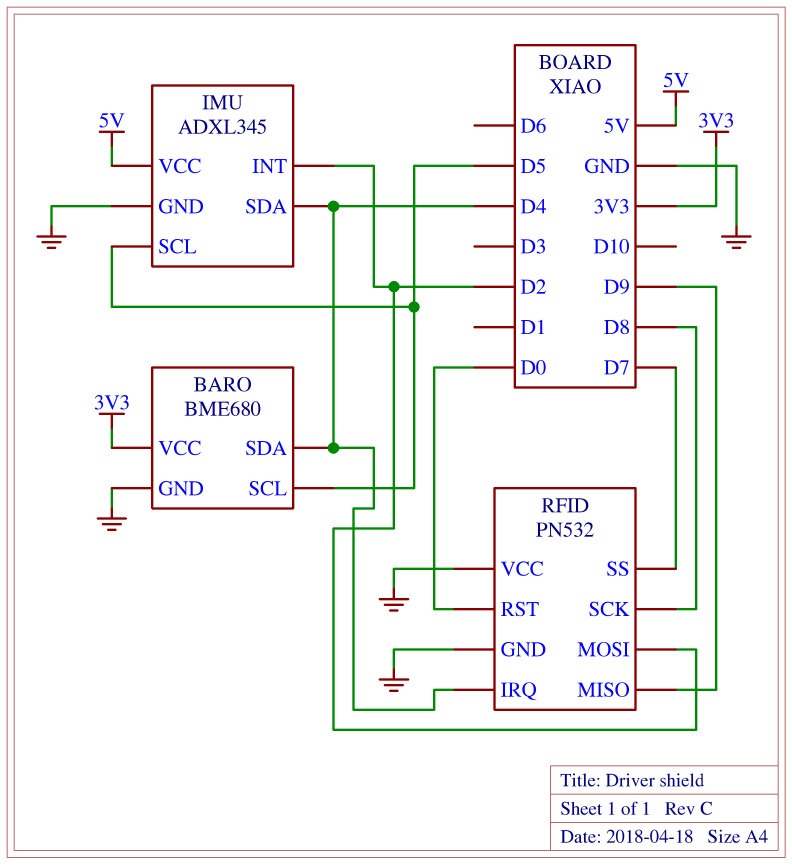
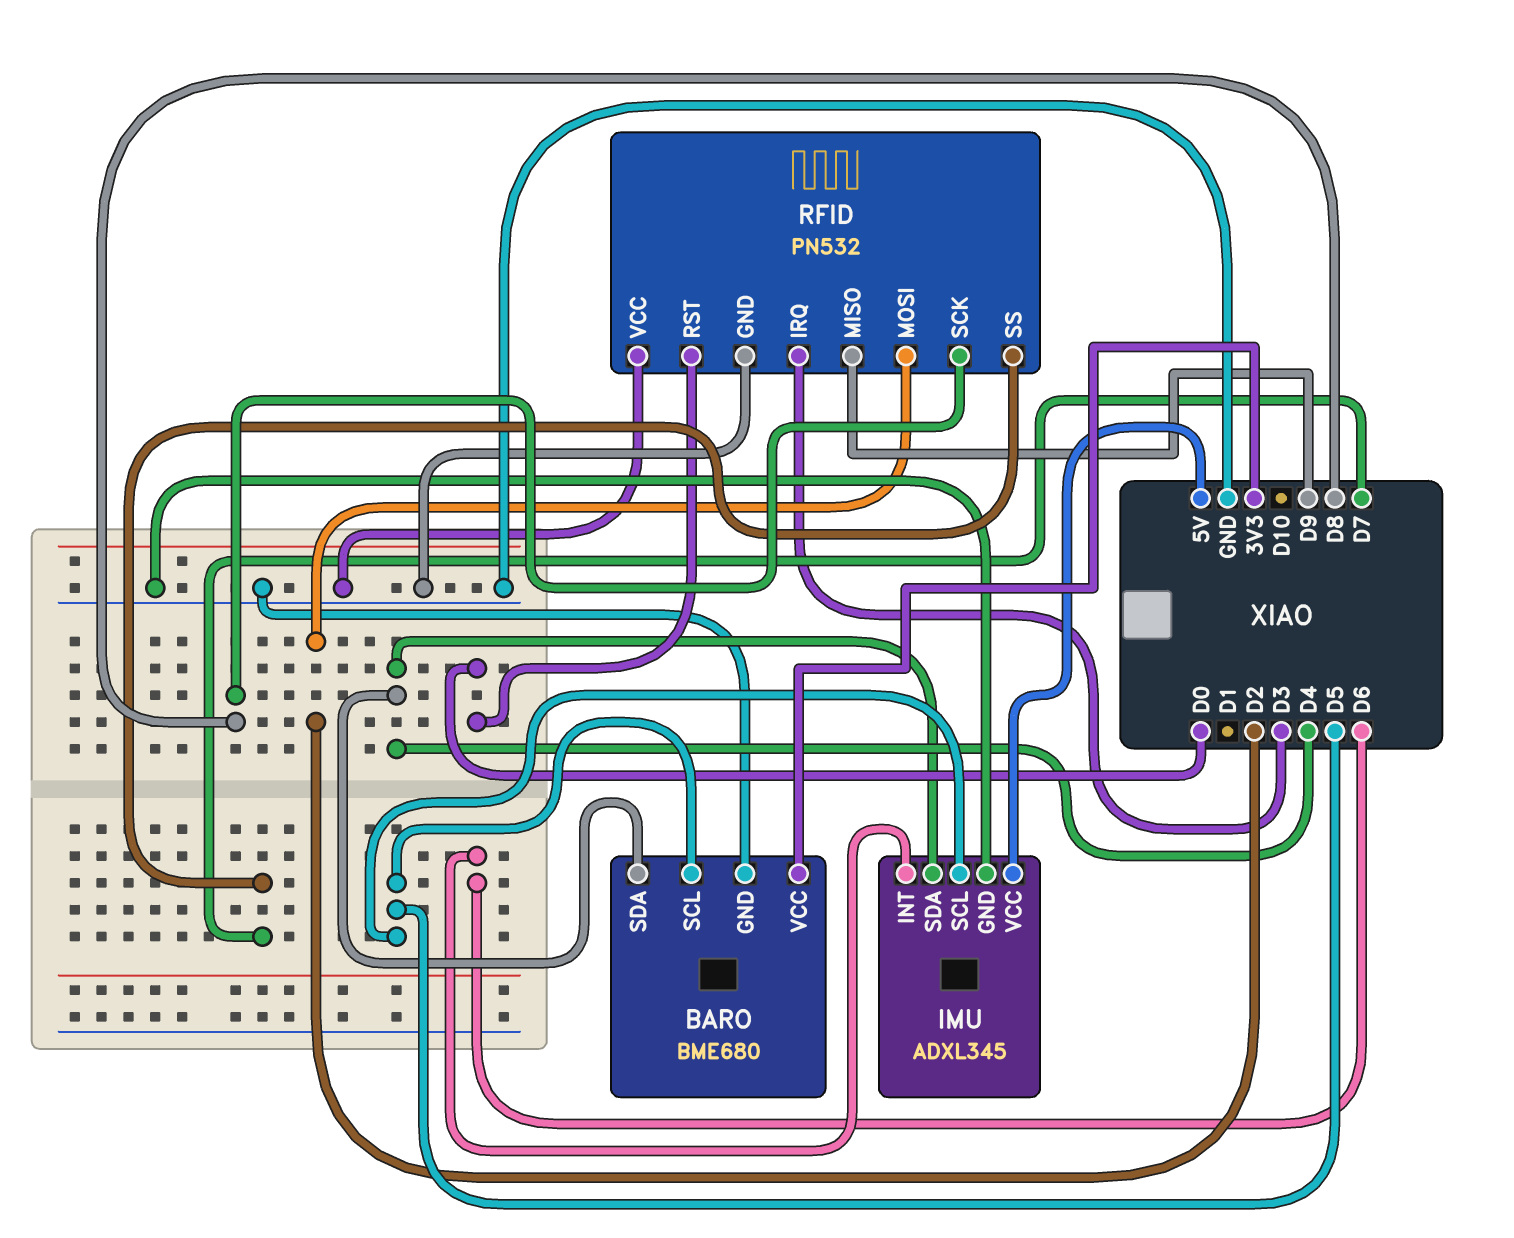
IMU pin INT: D2 -> D6
RFID pin IRQ: D4 -> D3

